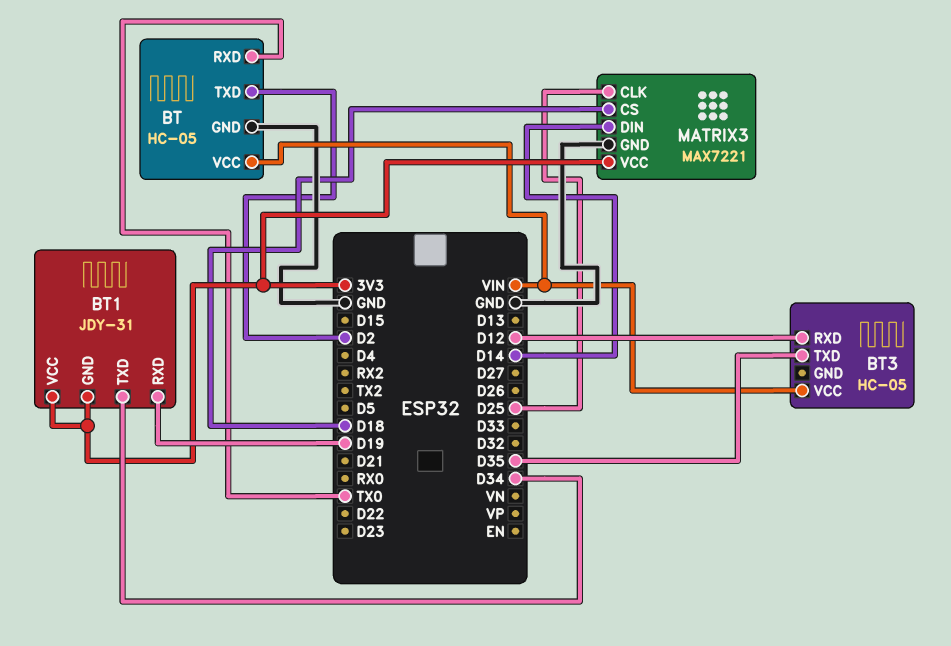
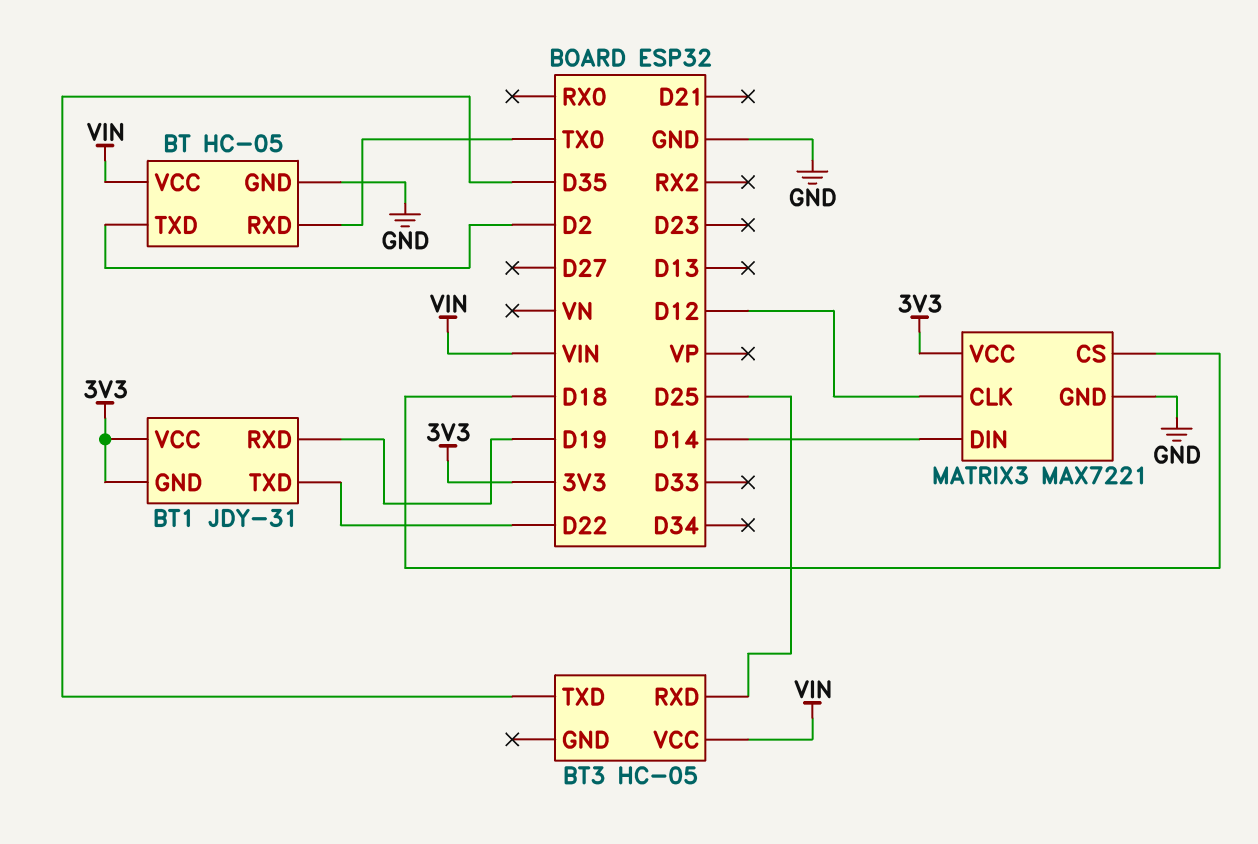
BT1 pin TXD: D34 -> D22
BT3 pin RXD: D12 -> D25
MATRIX3 pin CLK: D25 -> D12

